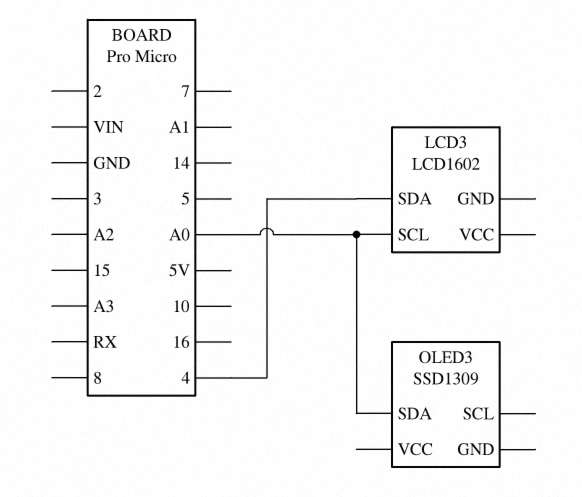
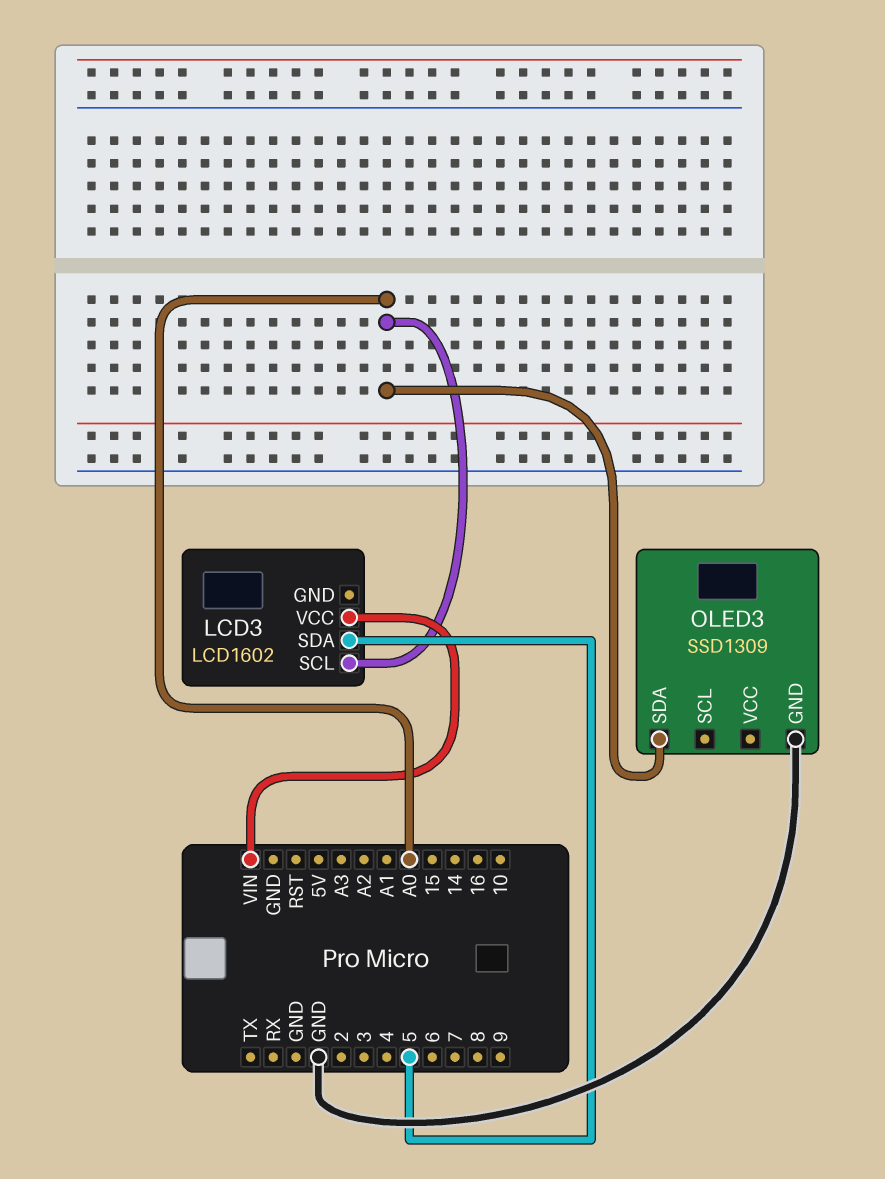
LCD3 pin SDA: 4 -> 5
LCD3 pin VCC: none -> VIN
OLED3 pin GND: none -> GND

